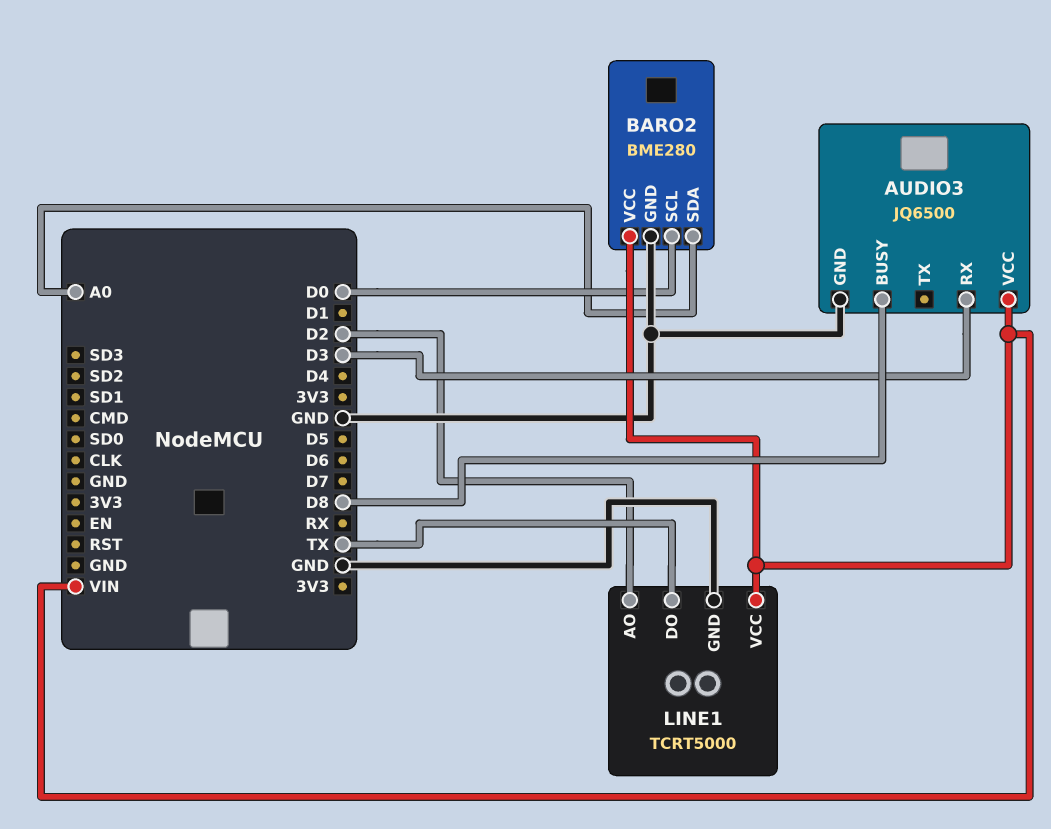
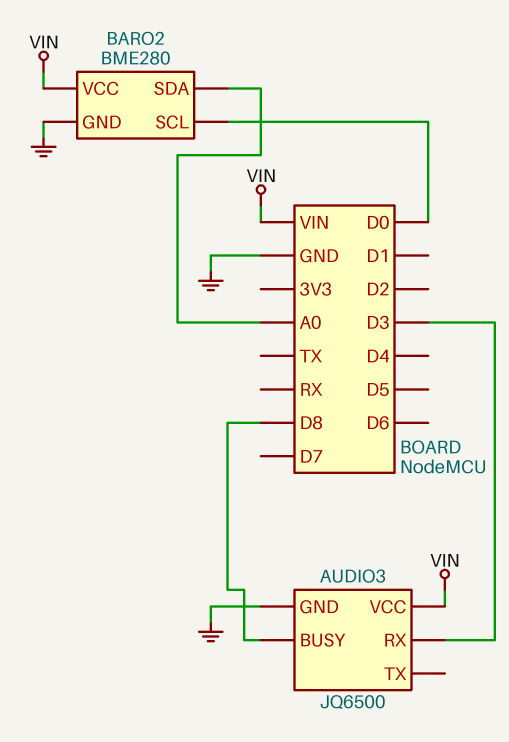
LINE1: TCRT5000 -> none
LINE1 pin AO: D2 -> none
LINE1 pin DO: TX -> none
LINE1 pin GND: GND -> none
LINE1 pin VCC: VIN -> none

